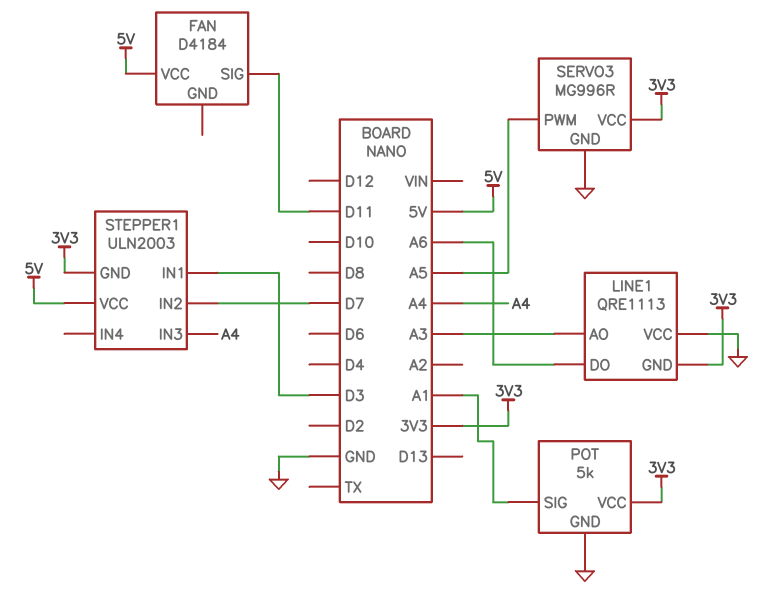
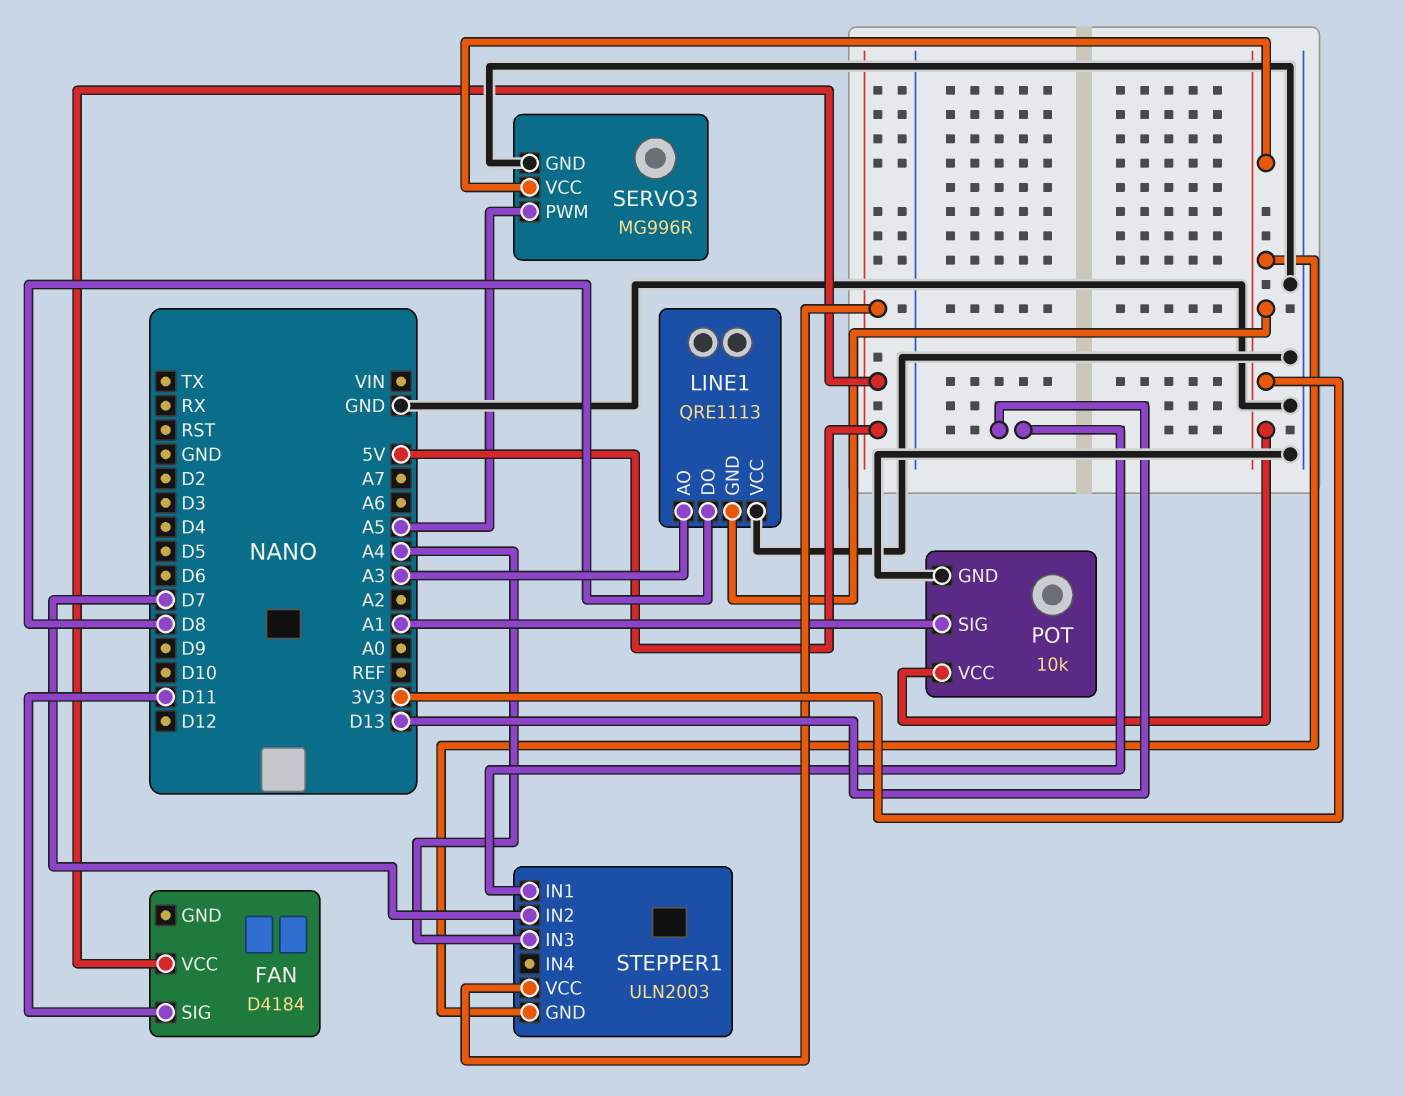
LINE1 pin DO: A6 -> D8
POT: 5k -> 10k
STEPPER1 pin IN1: D3 -> D13

